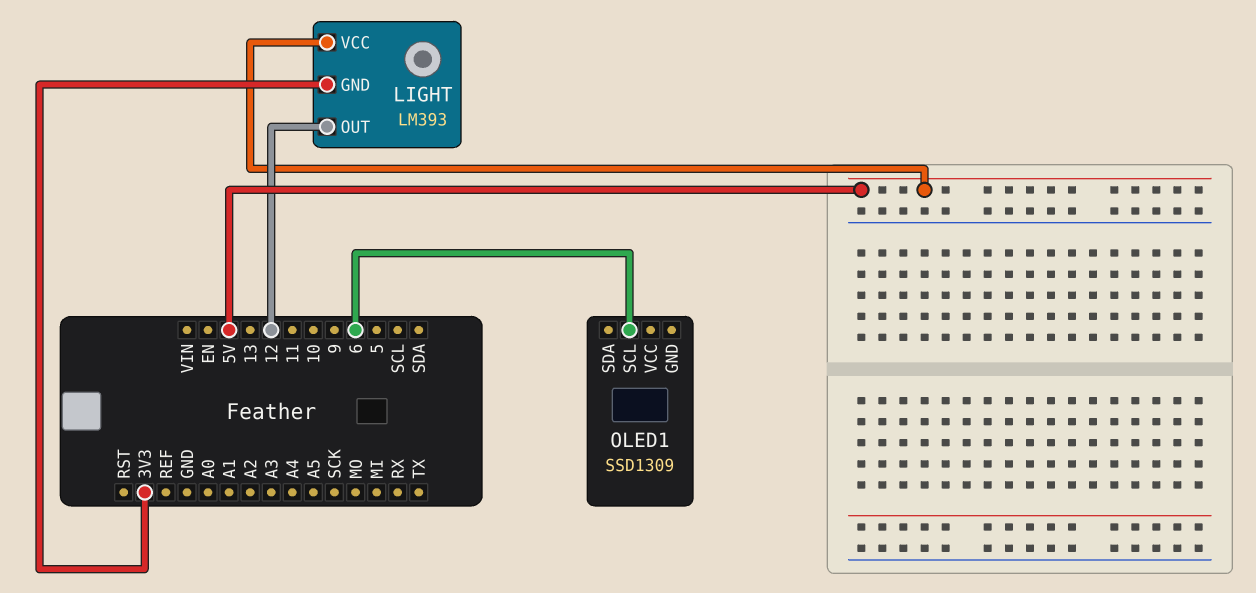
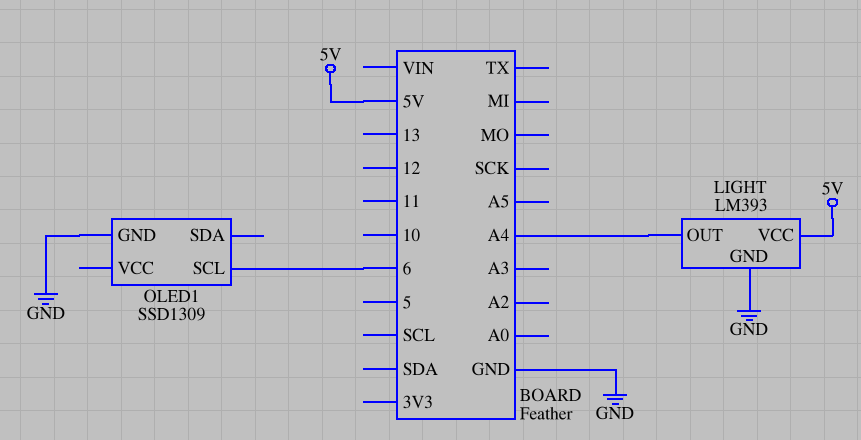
LIGHT pin GND: 3V3 -> GND
LIGHT pin OUT: 12 -> A4
OLED1 pin GND: none -> GND

